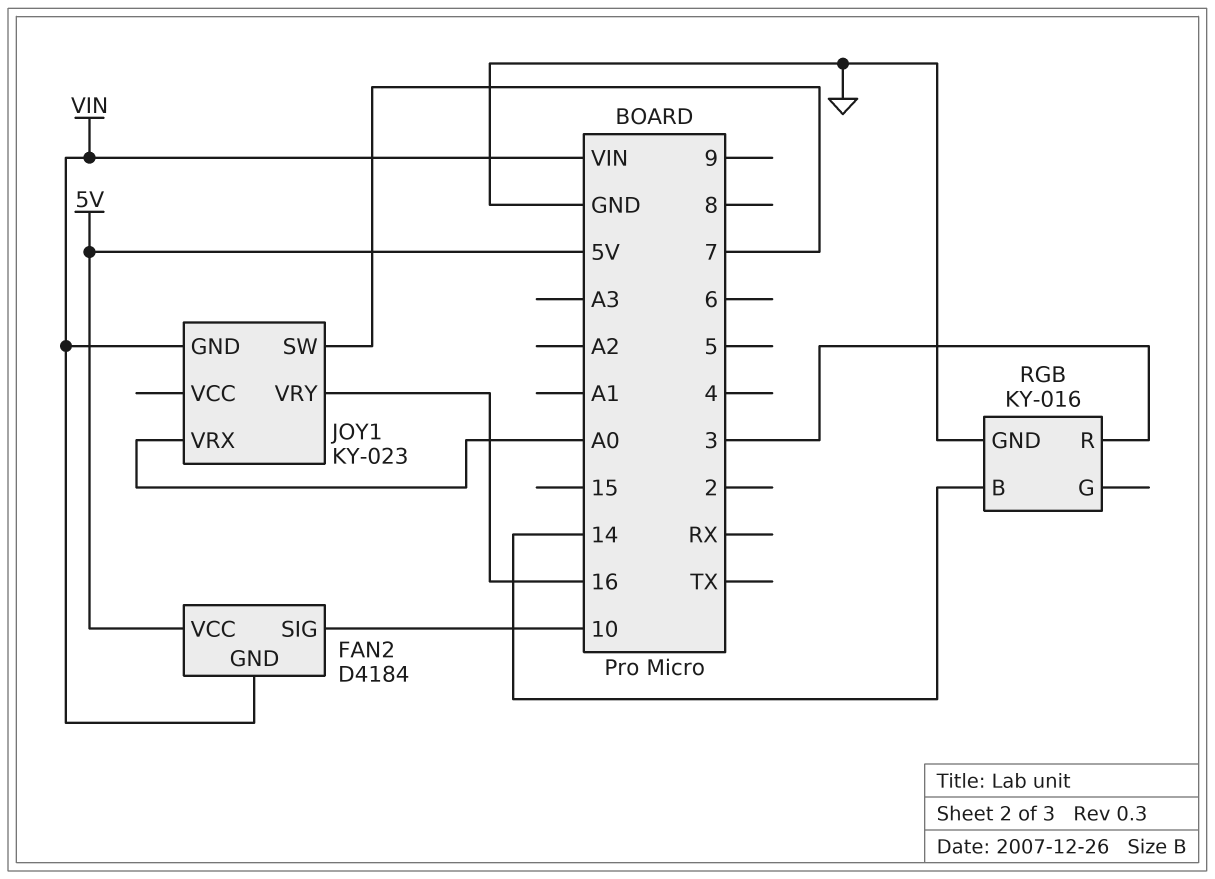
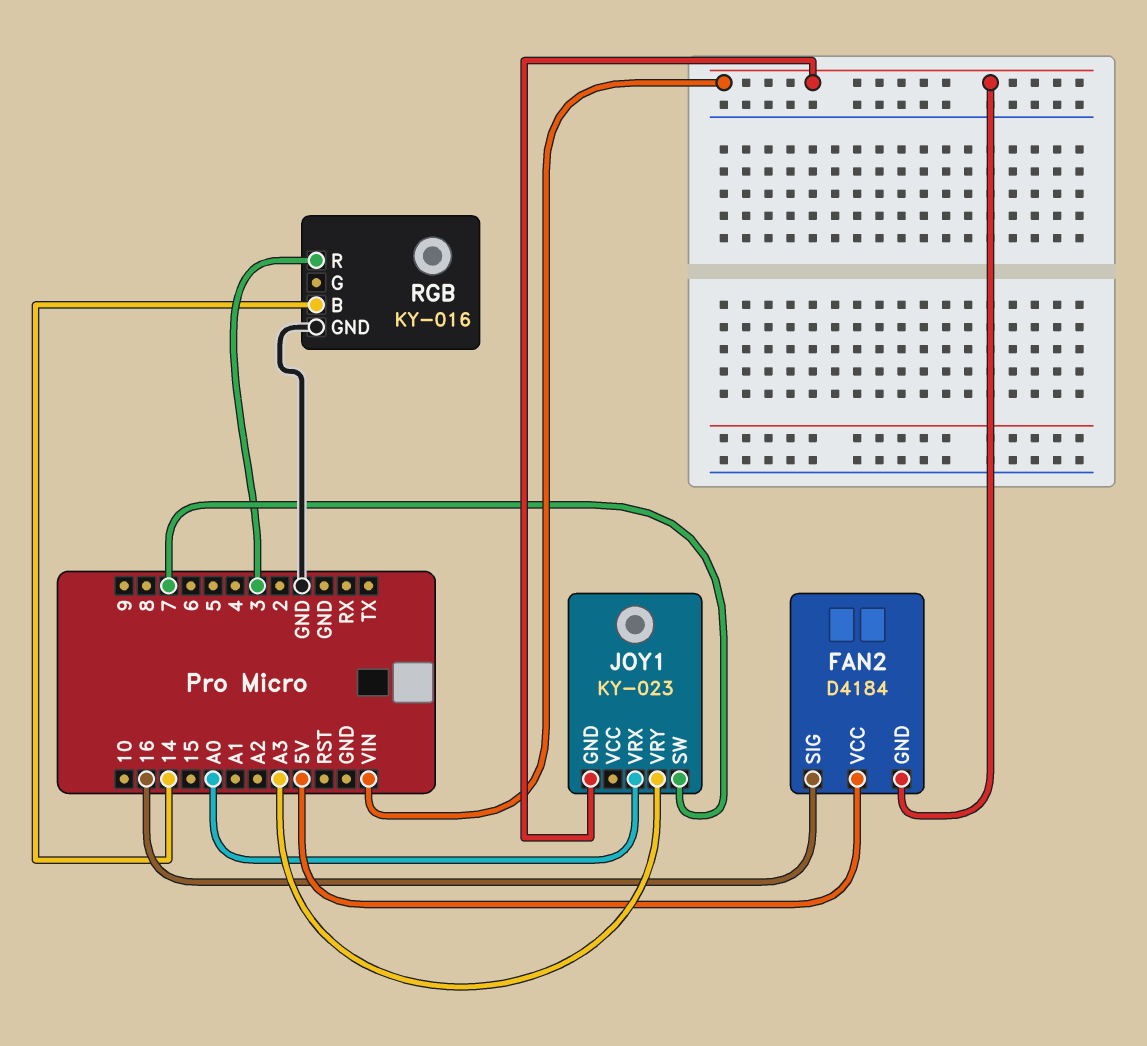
FAN2 pin SIG: 10 -> 16
JOY1 pin VRY: 16 -> A3

